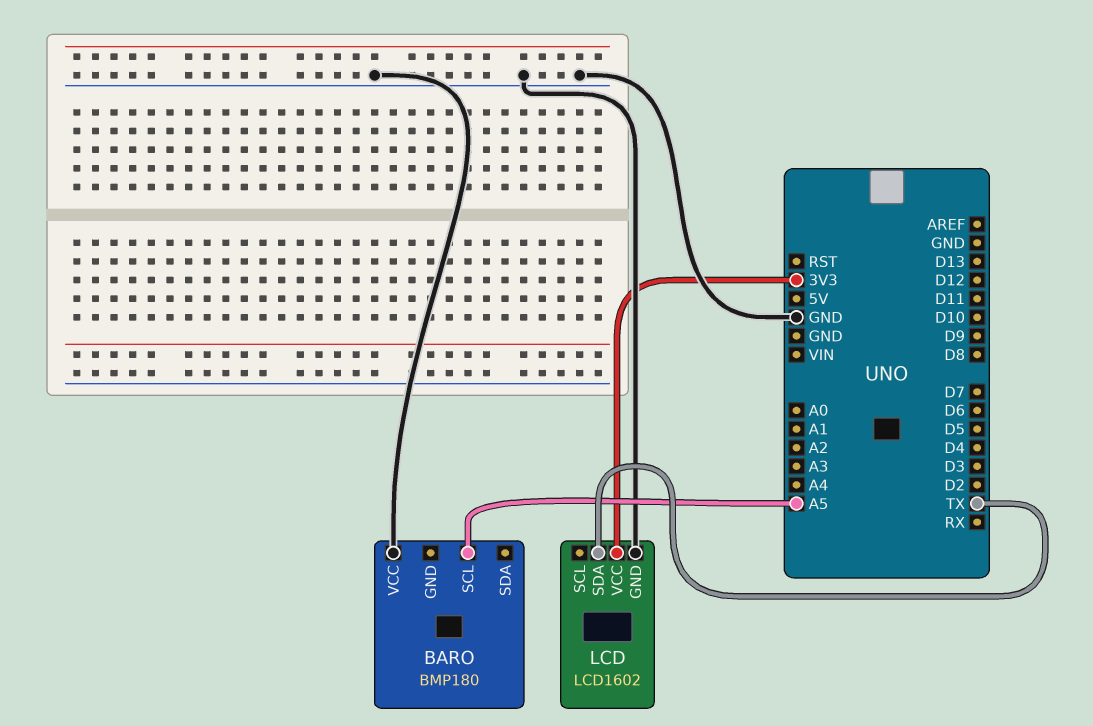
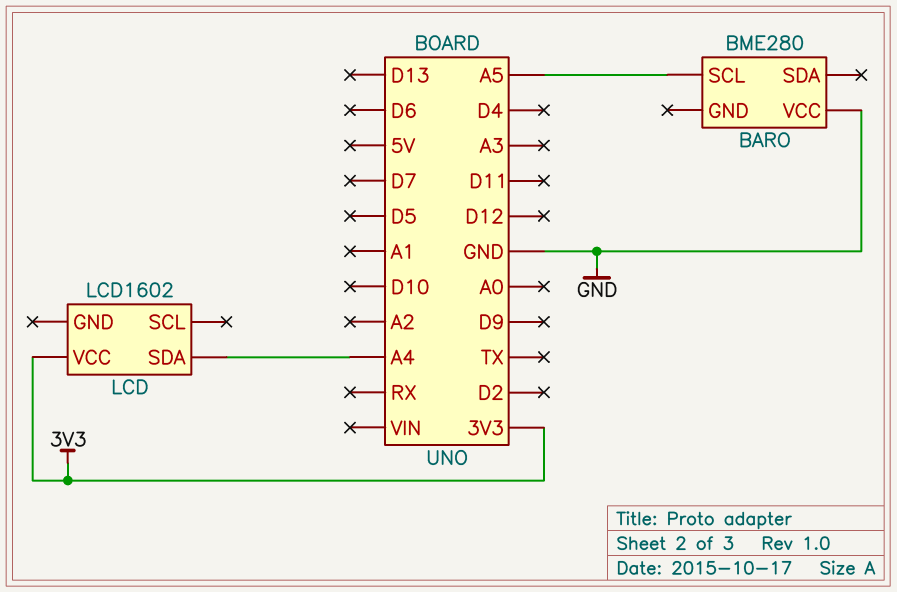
BARO: BMP180 -> BME280
LCD pin GND: GND -> none
LCD pin SDA: TX -> A4

